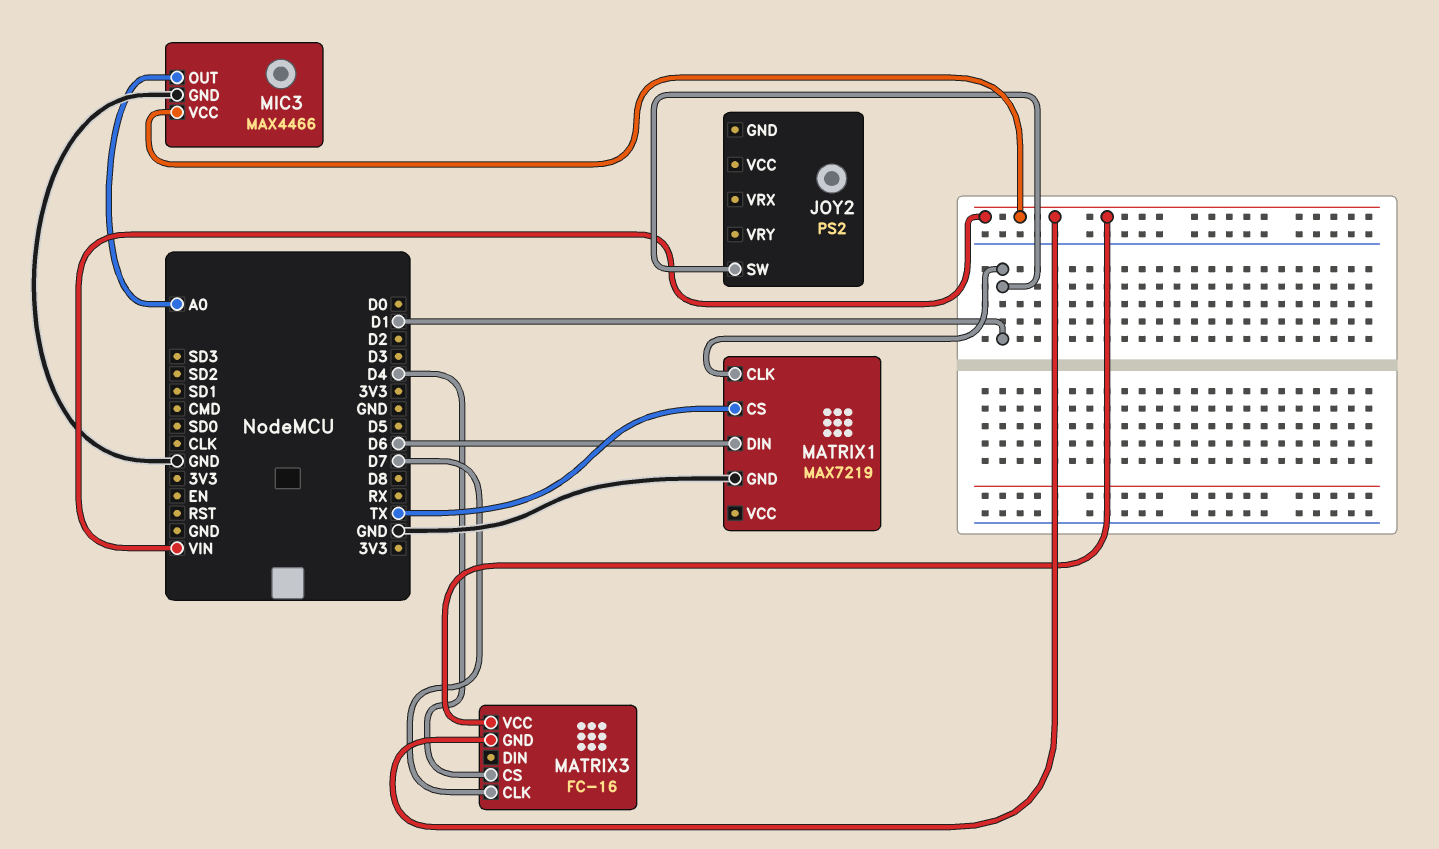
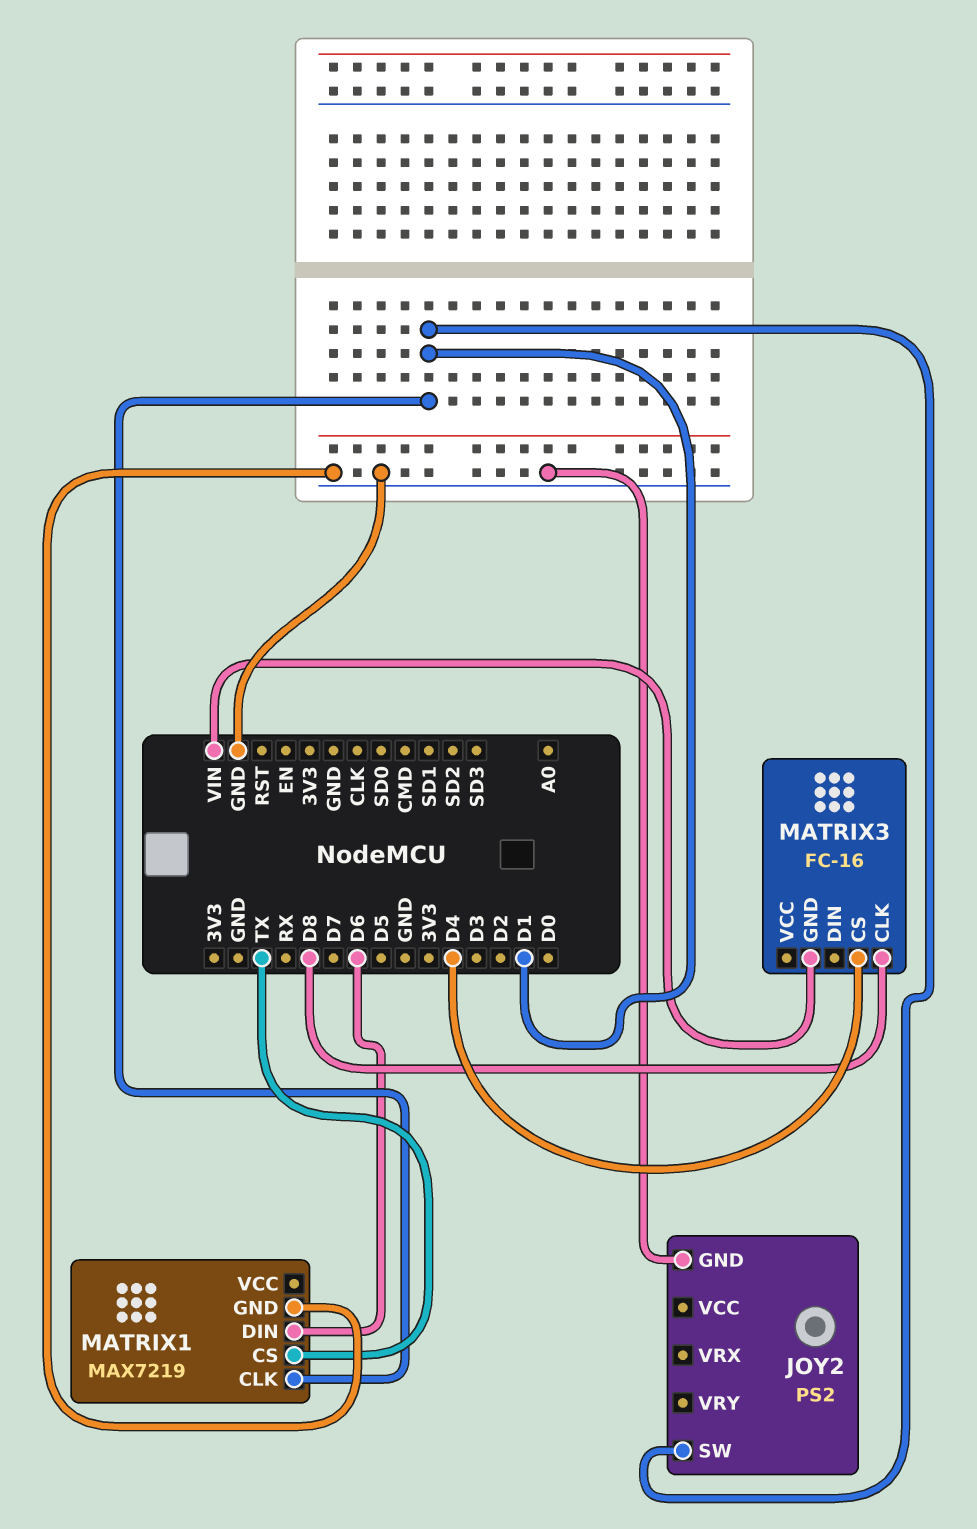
JOY2 pin GND: none -> GND
MATRIX3 pin CLK: D7 -> D8
MATRIX3 pin VCC: VIN -> none
MIC3: MAX4466 -> none
MIC3 pin GND: GND -> none
MIC3 pin OUT: A0 -> none
MIC3 pin VCC: VIN -> none

